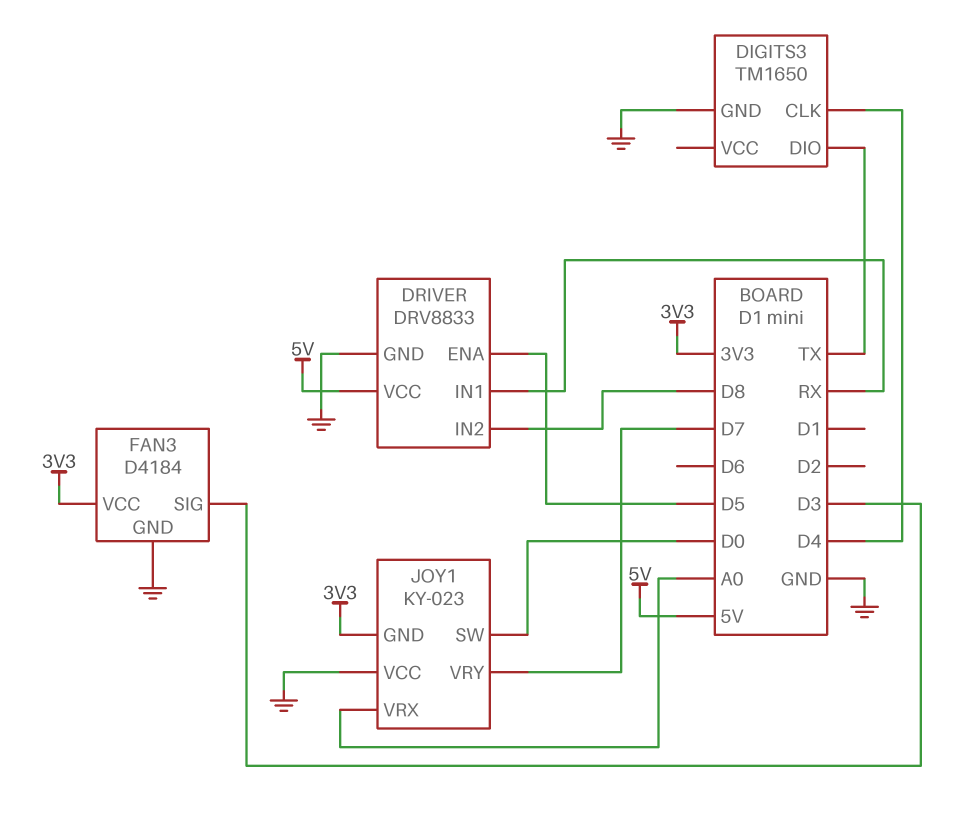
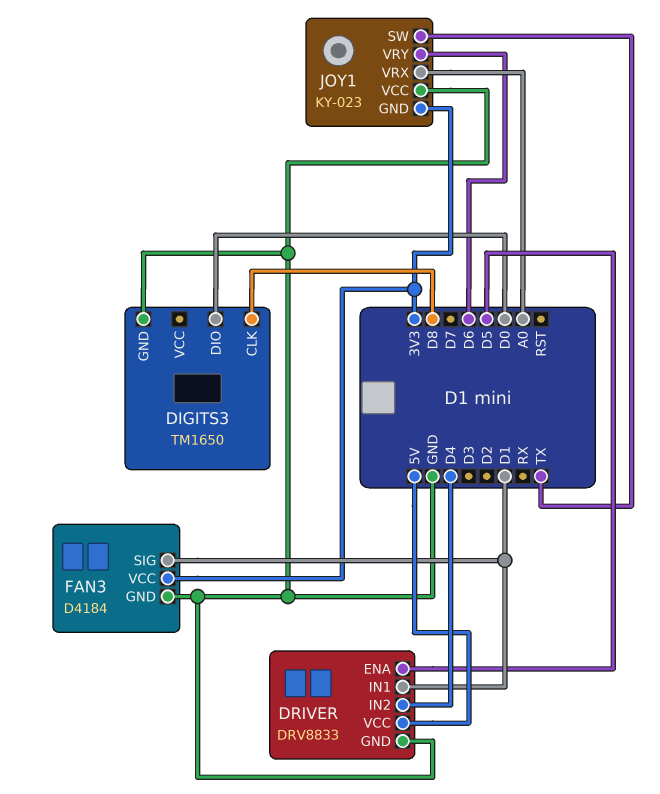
DIGITS3 pin CLK: D4 -> D8
DIGITS3 pin DIO: TX -> D0
DRIVER pin IN1: RX -> D1
DRIVER pin IN2: D8 -> D4
FAN3 pin SIG: D3 -> D1
JOY1 pin SW: D0 -> TX
JOY1 pin VRY: D7 -> D6

